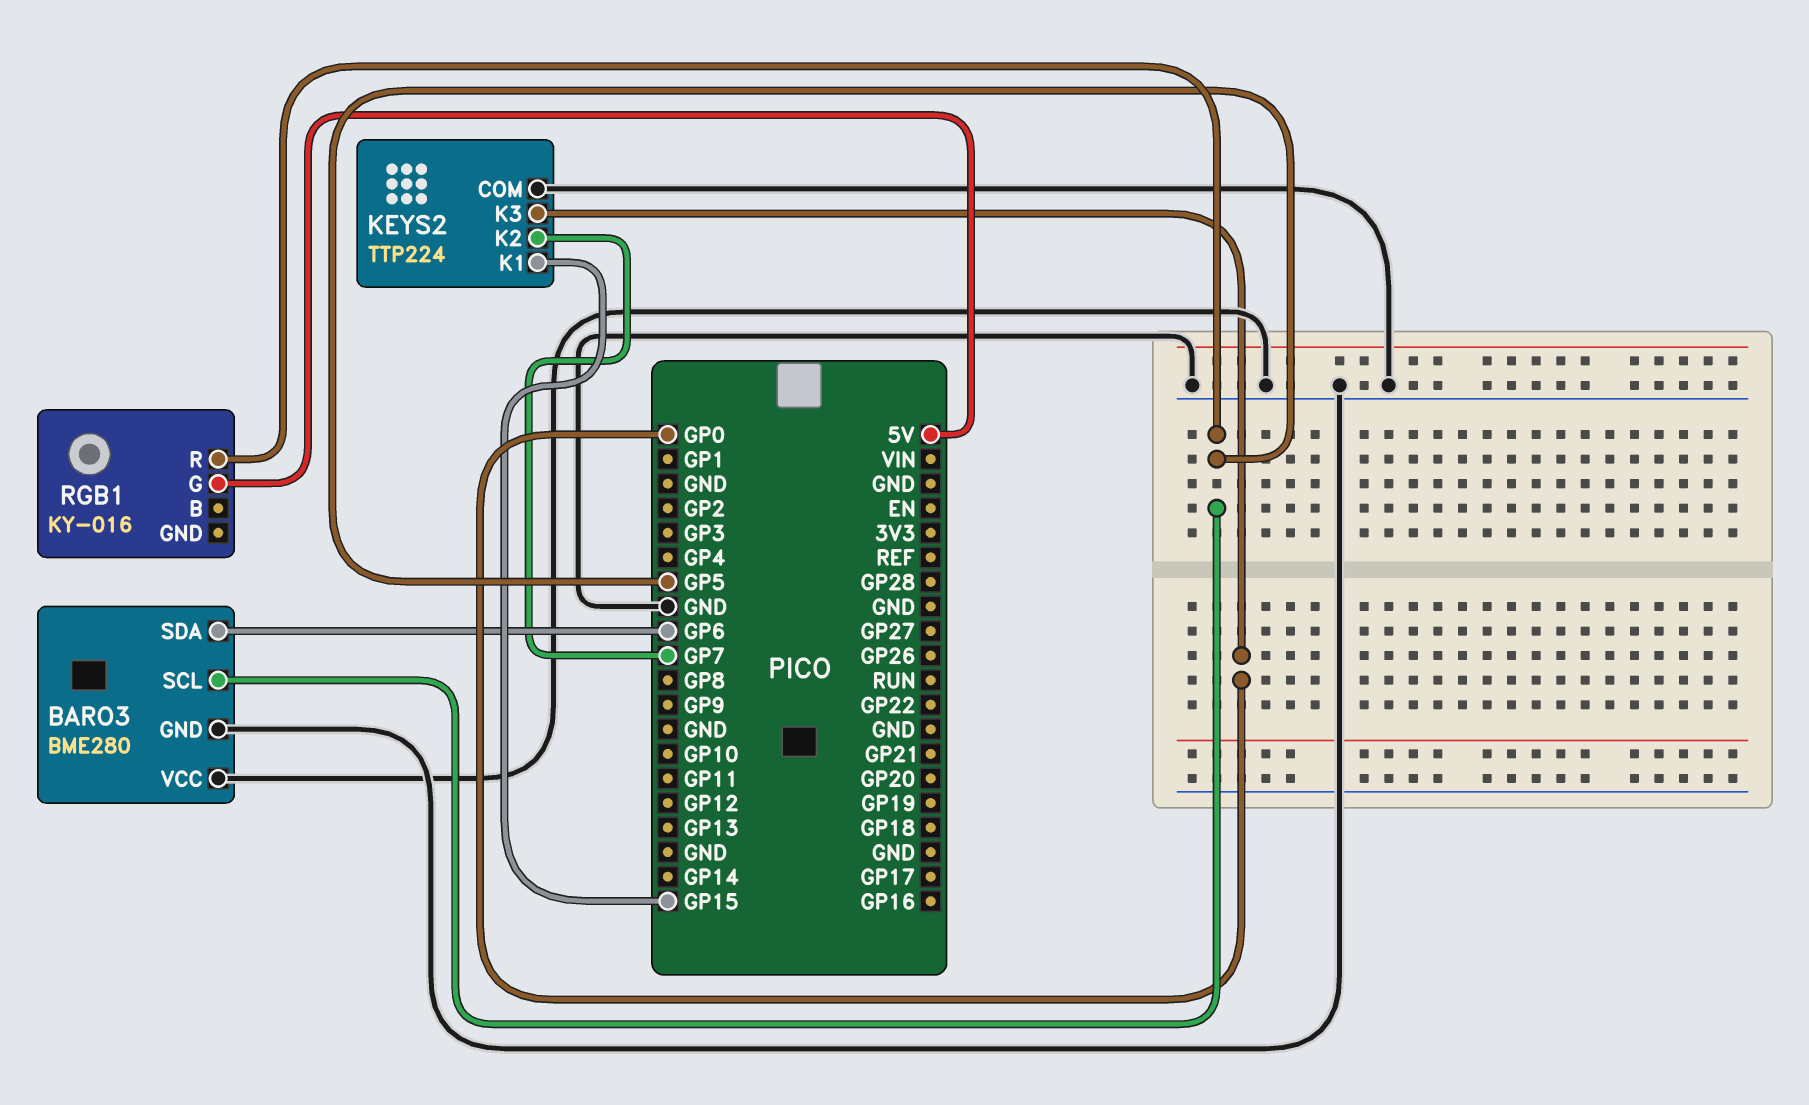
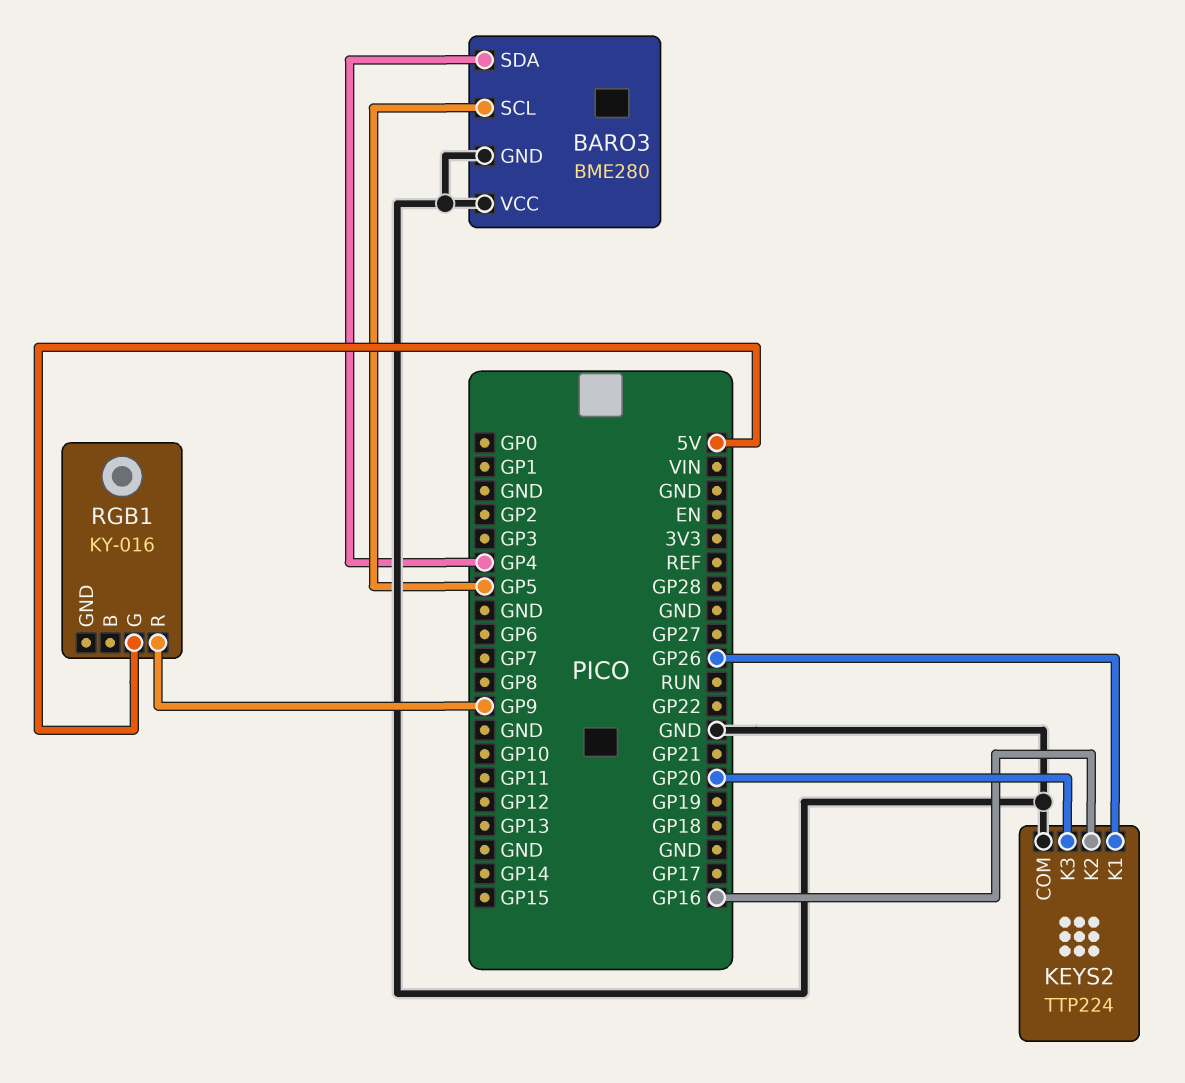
BARO3 pin SDA: GP6 -> GP4
KEYS2 pin K1: GP15 -> GP26
KEYS2 pin K2: GP7 -> GP16
KEYS2 pin K3: GP0 -> GP20
RGB1 pin R: GP5 -> GP9

